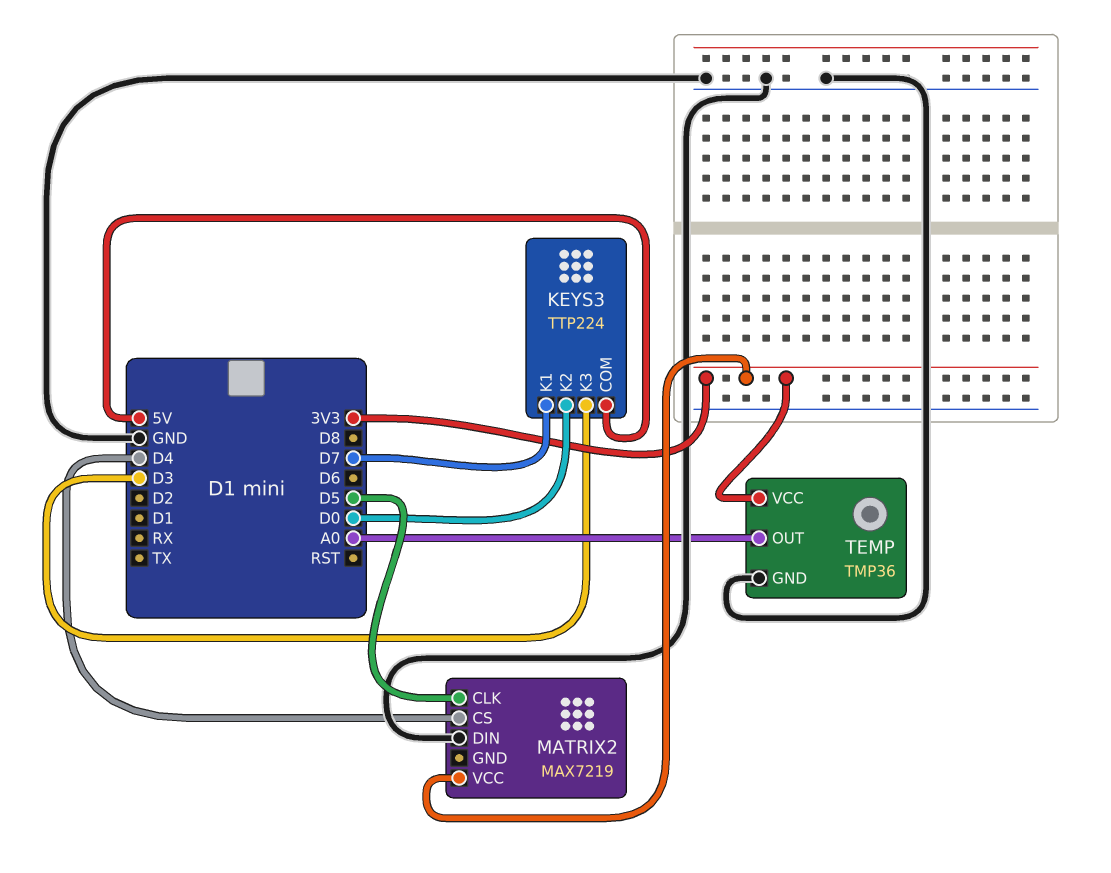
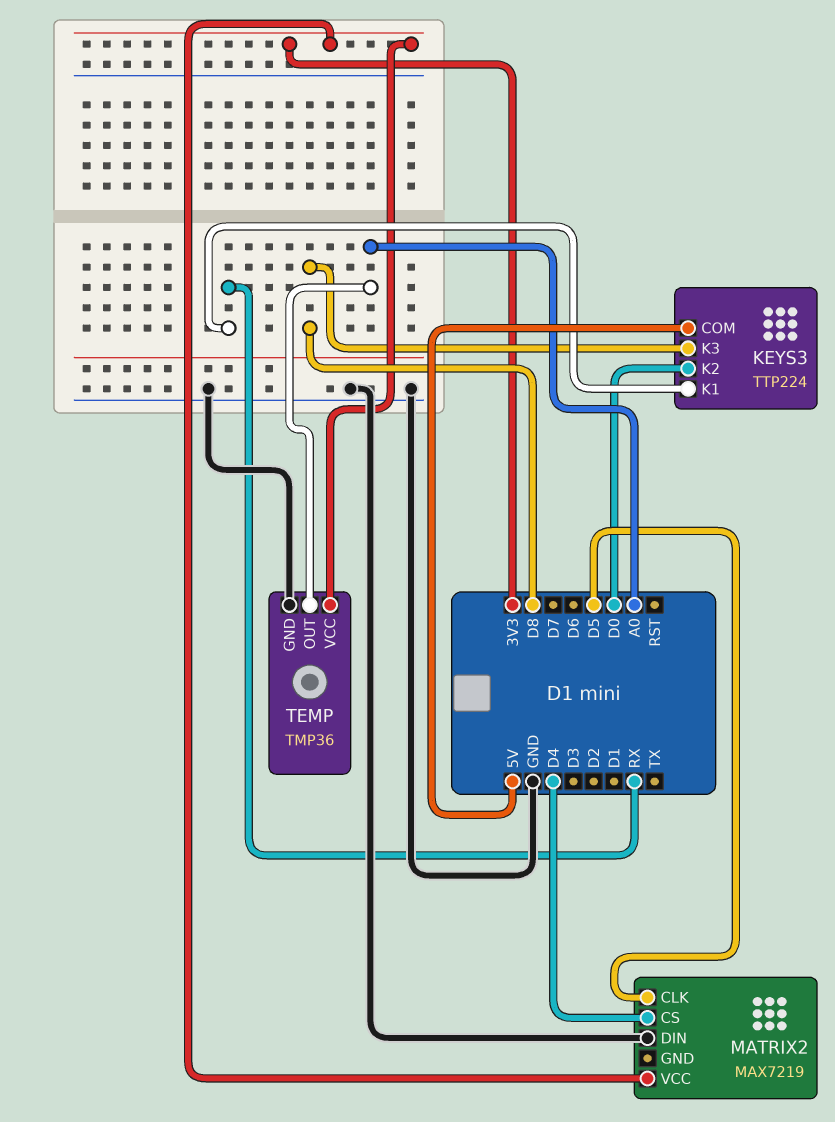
KEYS3 pin K1: D7 -> RX
KEYS3 pin K3: D3 -> D8

